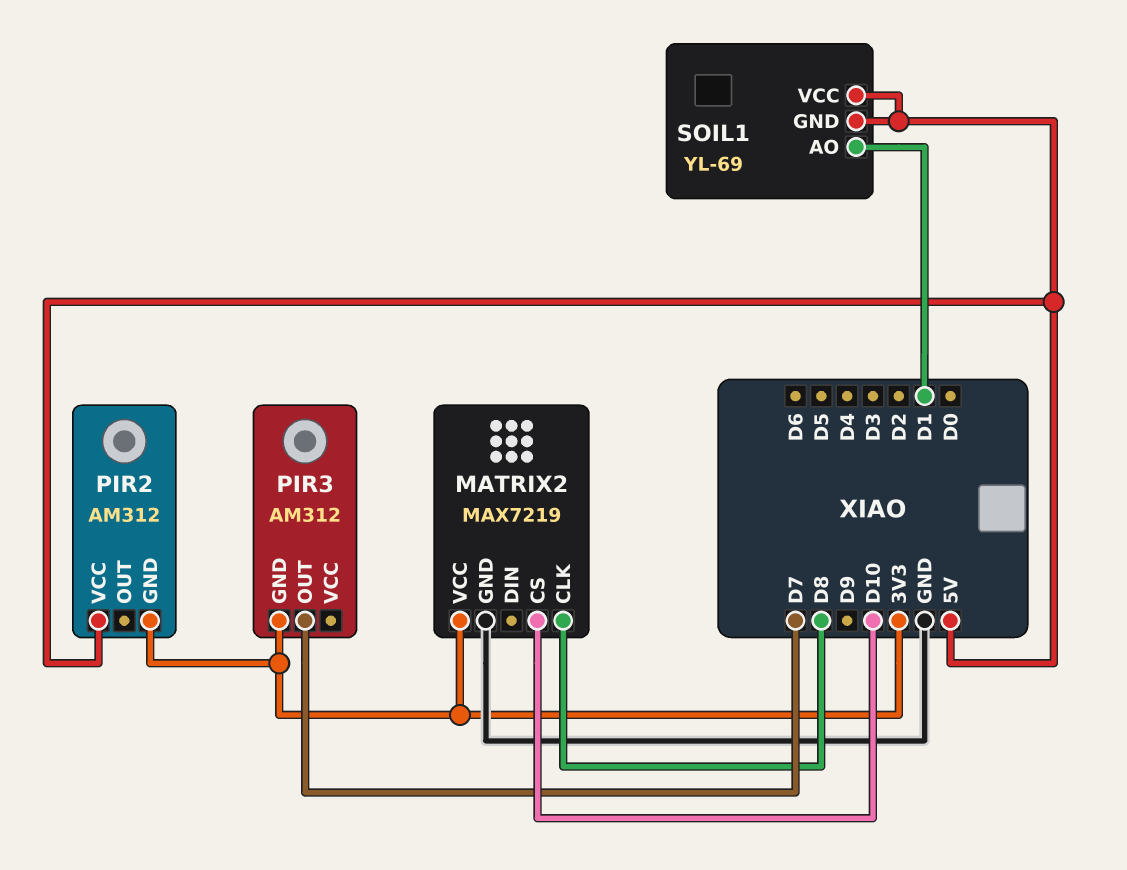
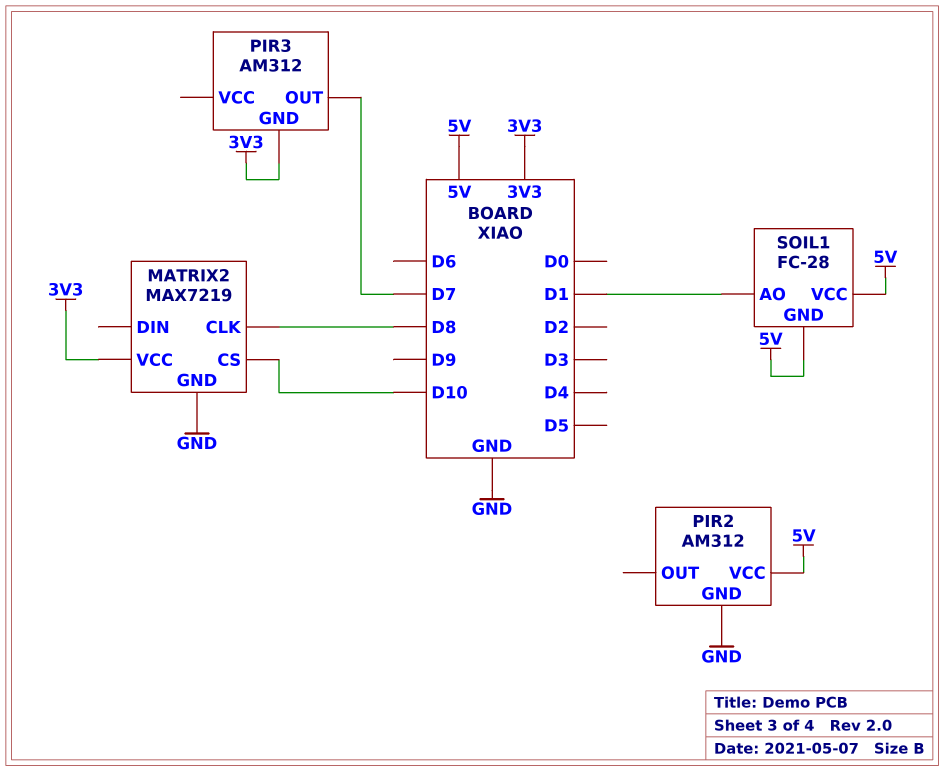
PIR2 pin GND: 3V3 -> GND
SOIL1: YL-69 -> FC-28

